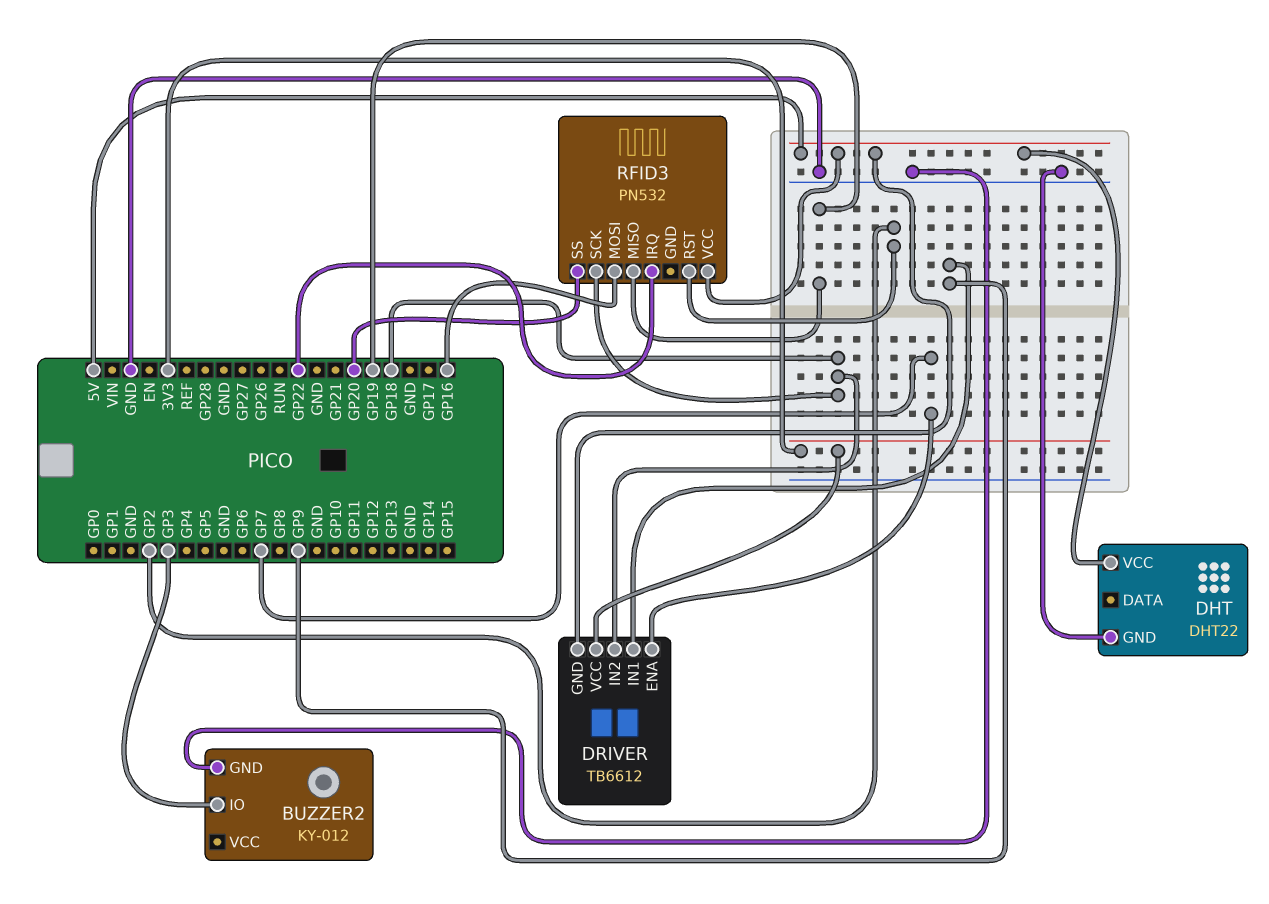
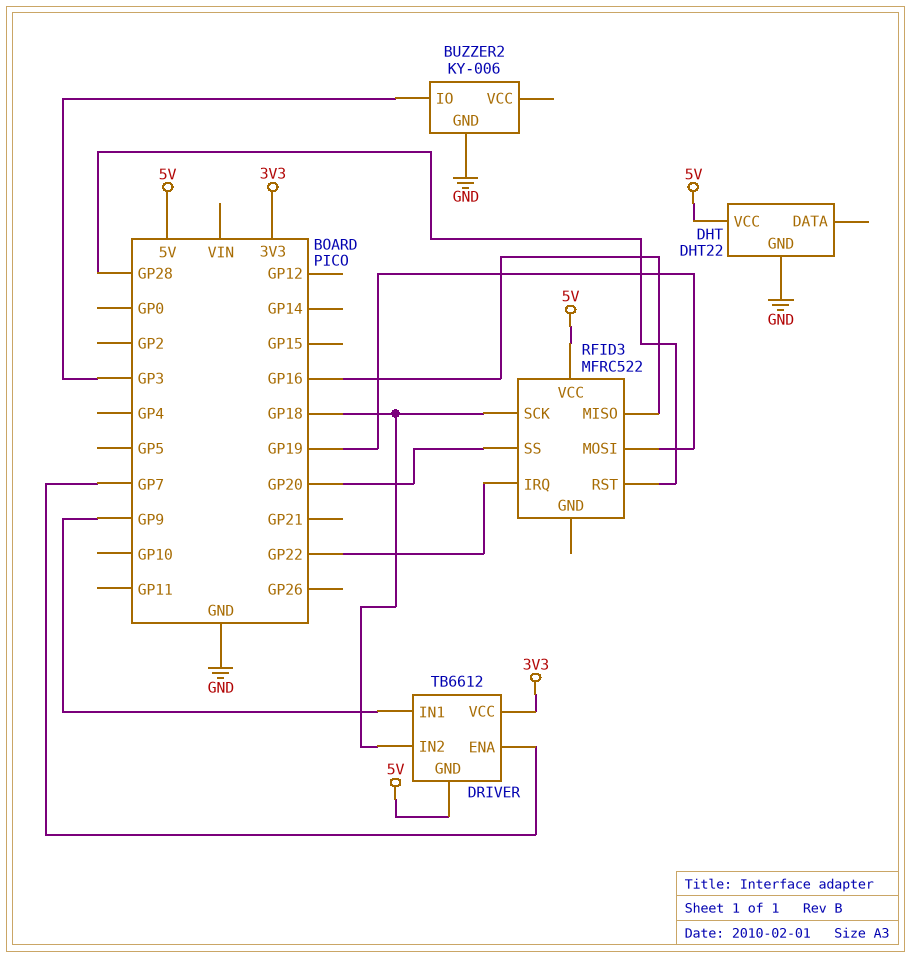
BUZZER2: KY-012 -> KY-006
RFID3: PN532 -> MFRC522
RFID3 pin MISO: GP19 -> GP16
RFID3 pin MOSI: GP16 -> GP19
RFID3 pin RST: GP2 -> GP28

